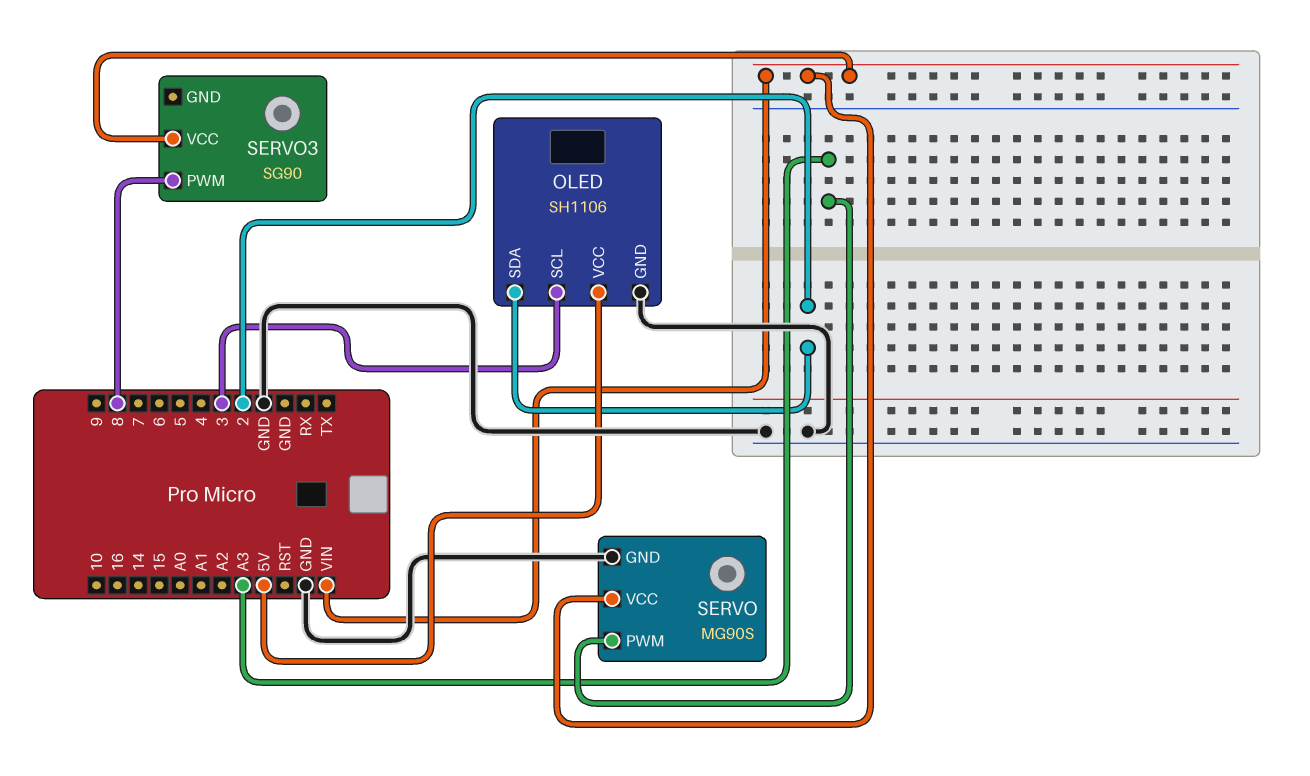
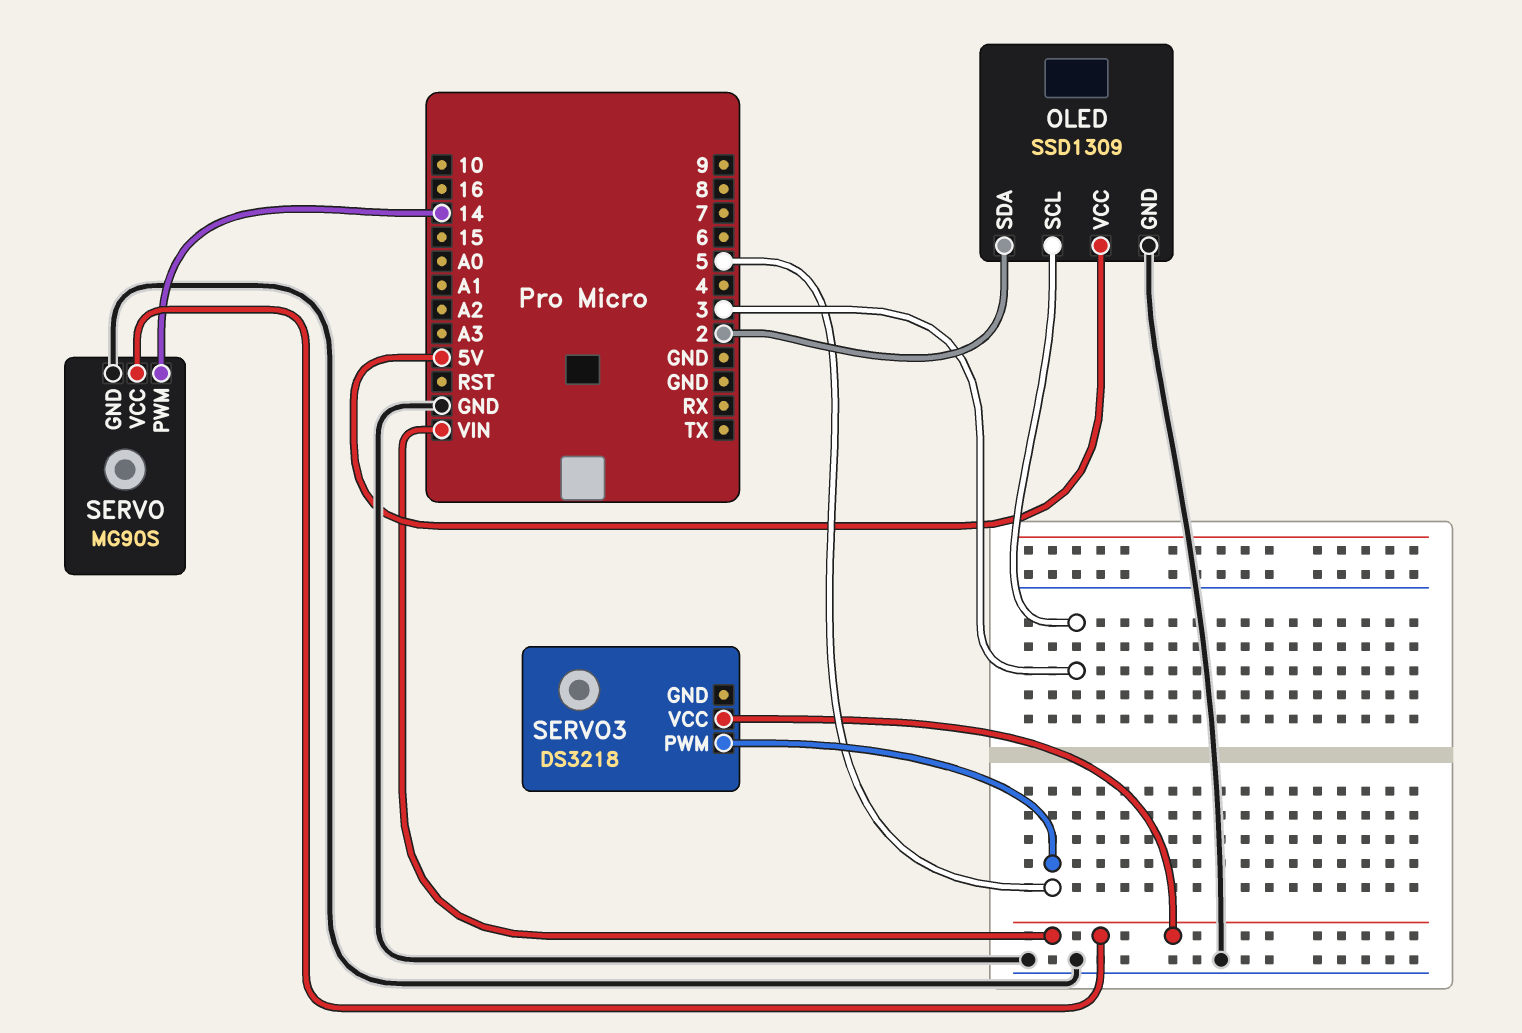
OLED: SH1106 -> SSD1309
SERVO pin PWM: A3 -> 14
SERVO3: SG90 -> DS3218
SERVO3 pin PWM: 8 -> 5

